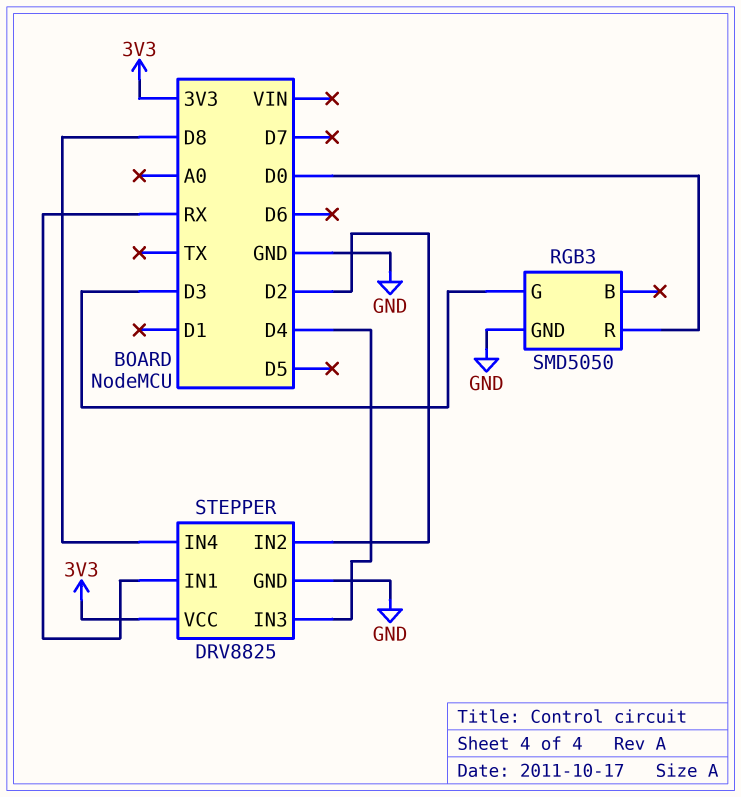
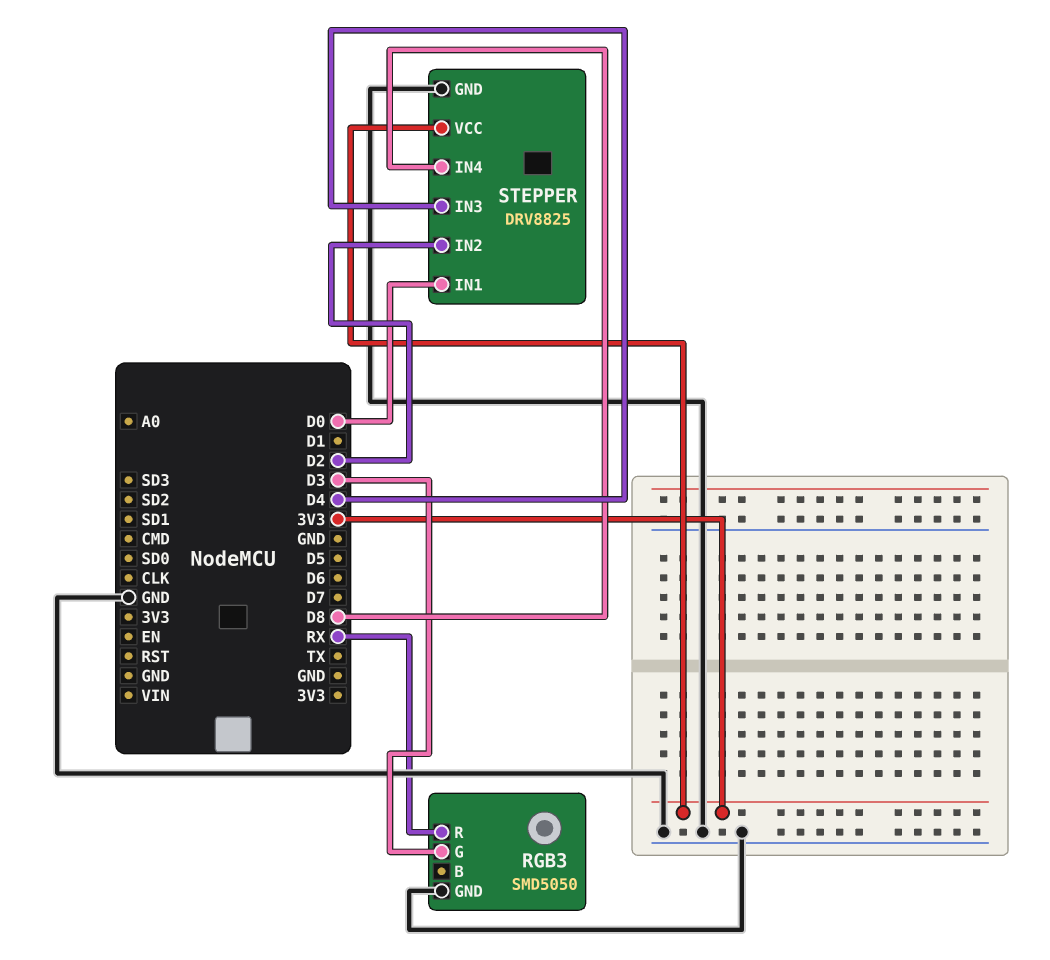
RGB3 pin R: D0 -> RX
STEPPER pin IN1: RX -> D0

